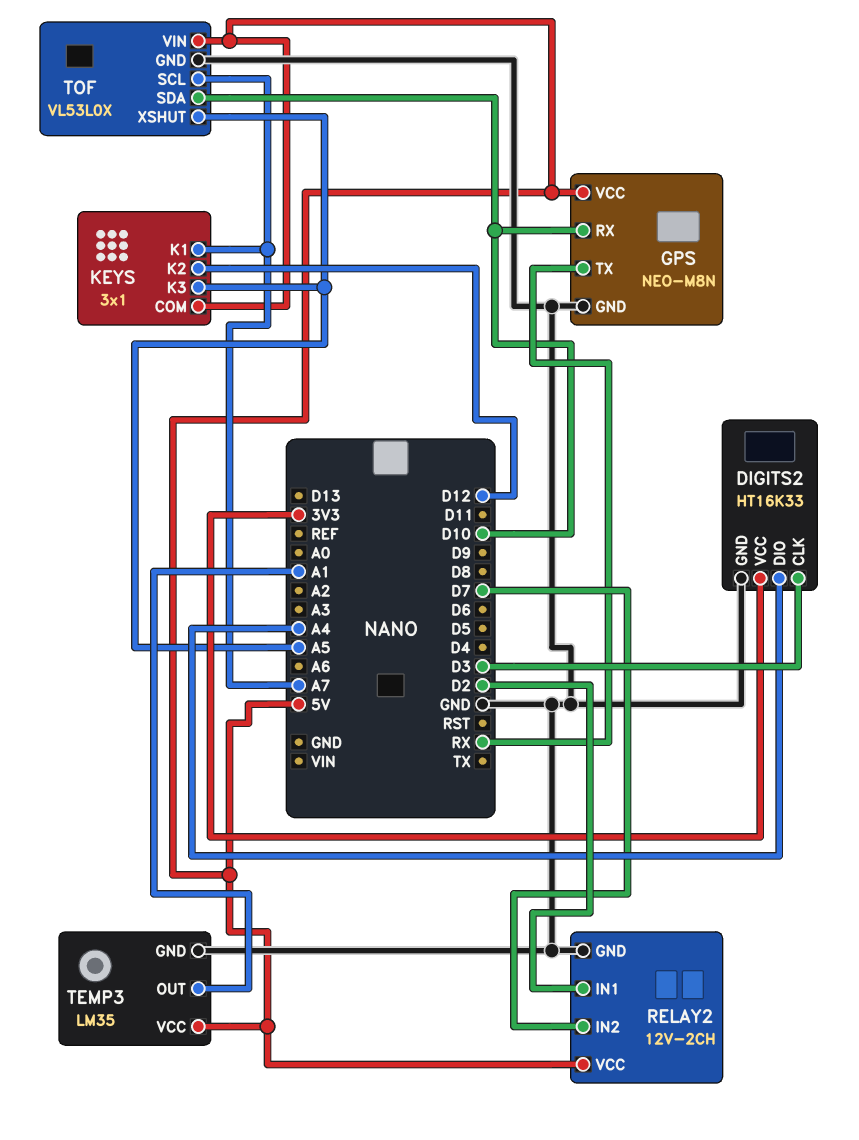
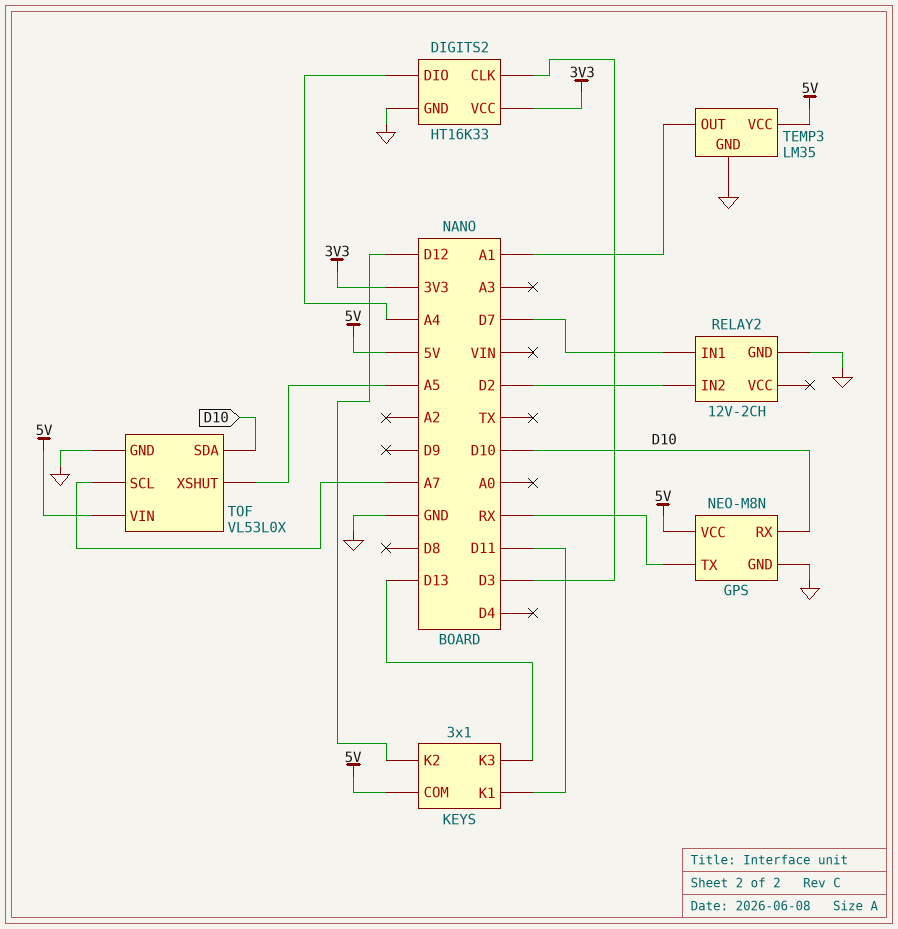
KEYS pin K1: A7 -> D11
KEYS pin K3: A5 -> D13
RELAY2 pin IN1: D2 -> D7
RELAY2 pin IN2: D7 -> D2
RELAY2 pin VCC: 5V -> none

